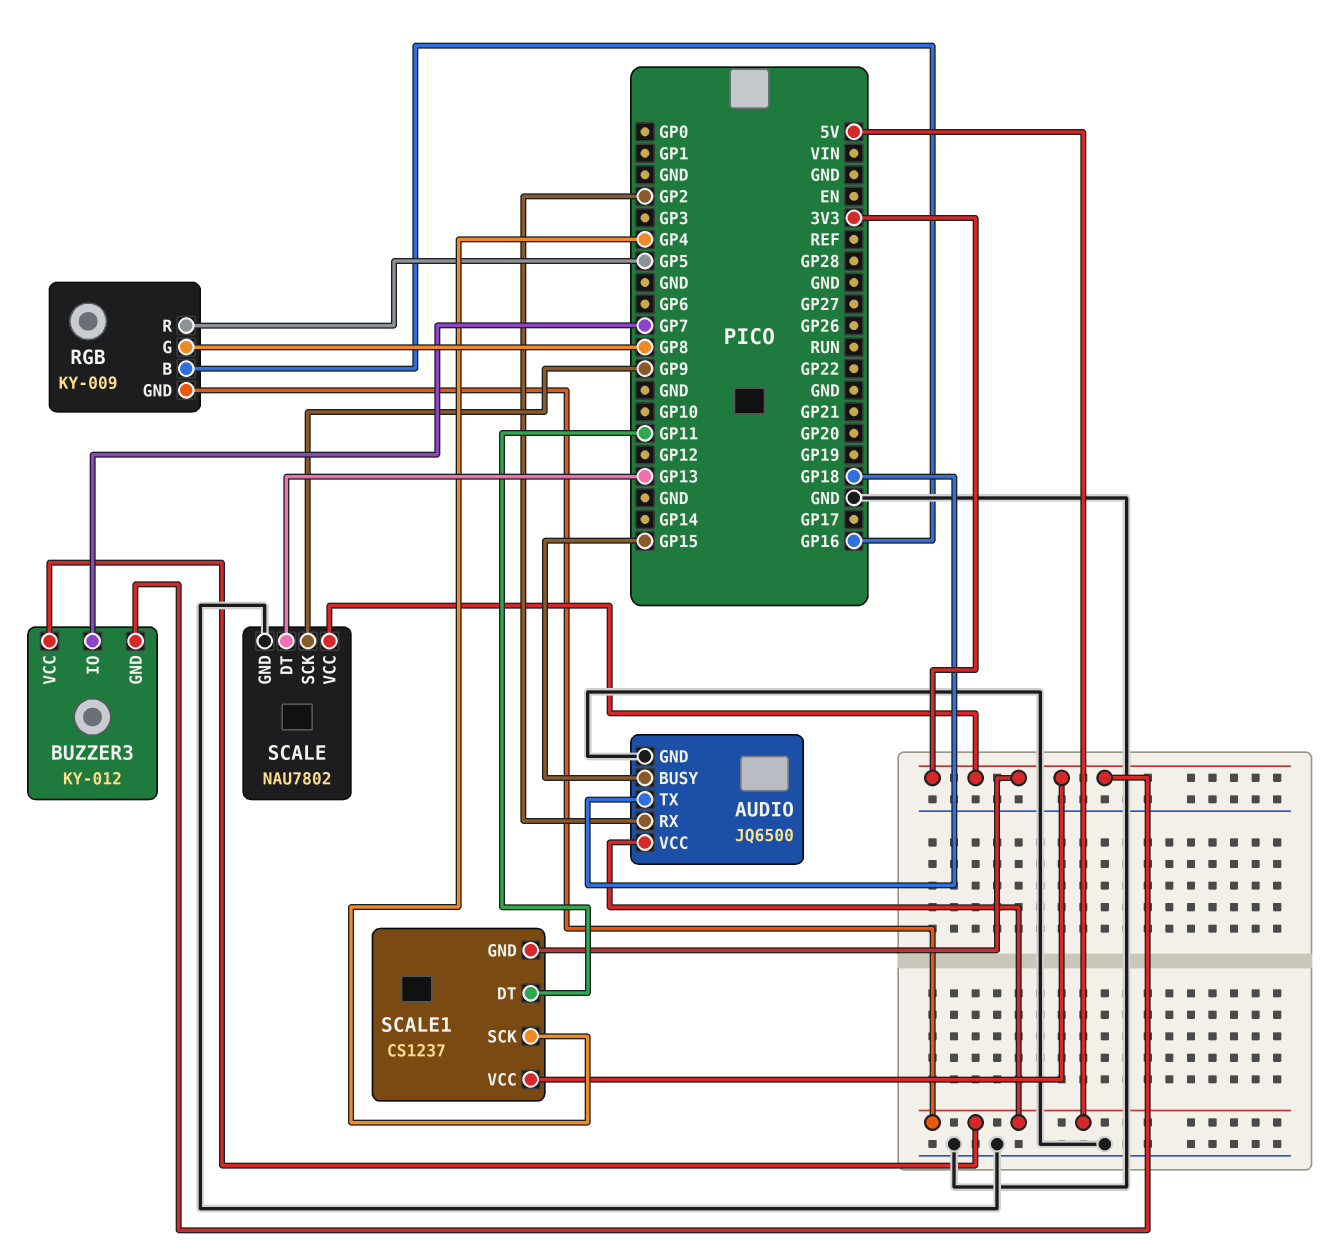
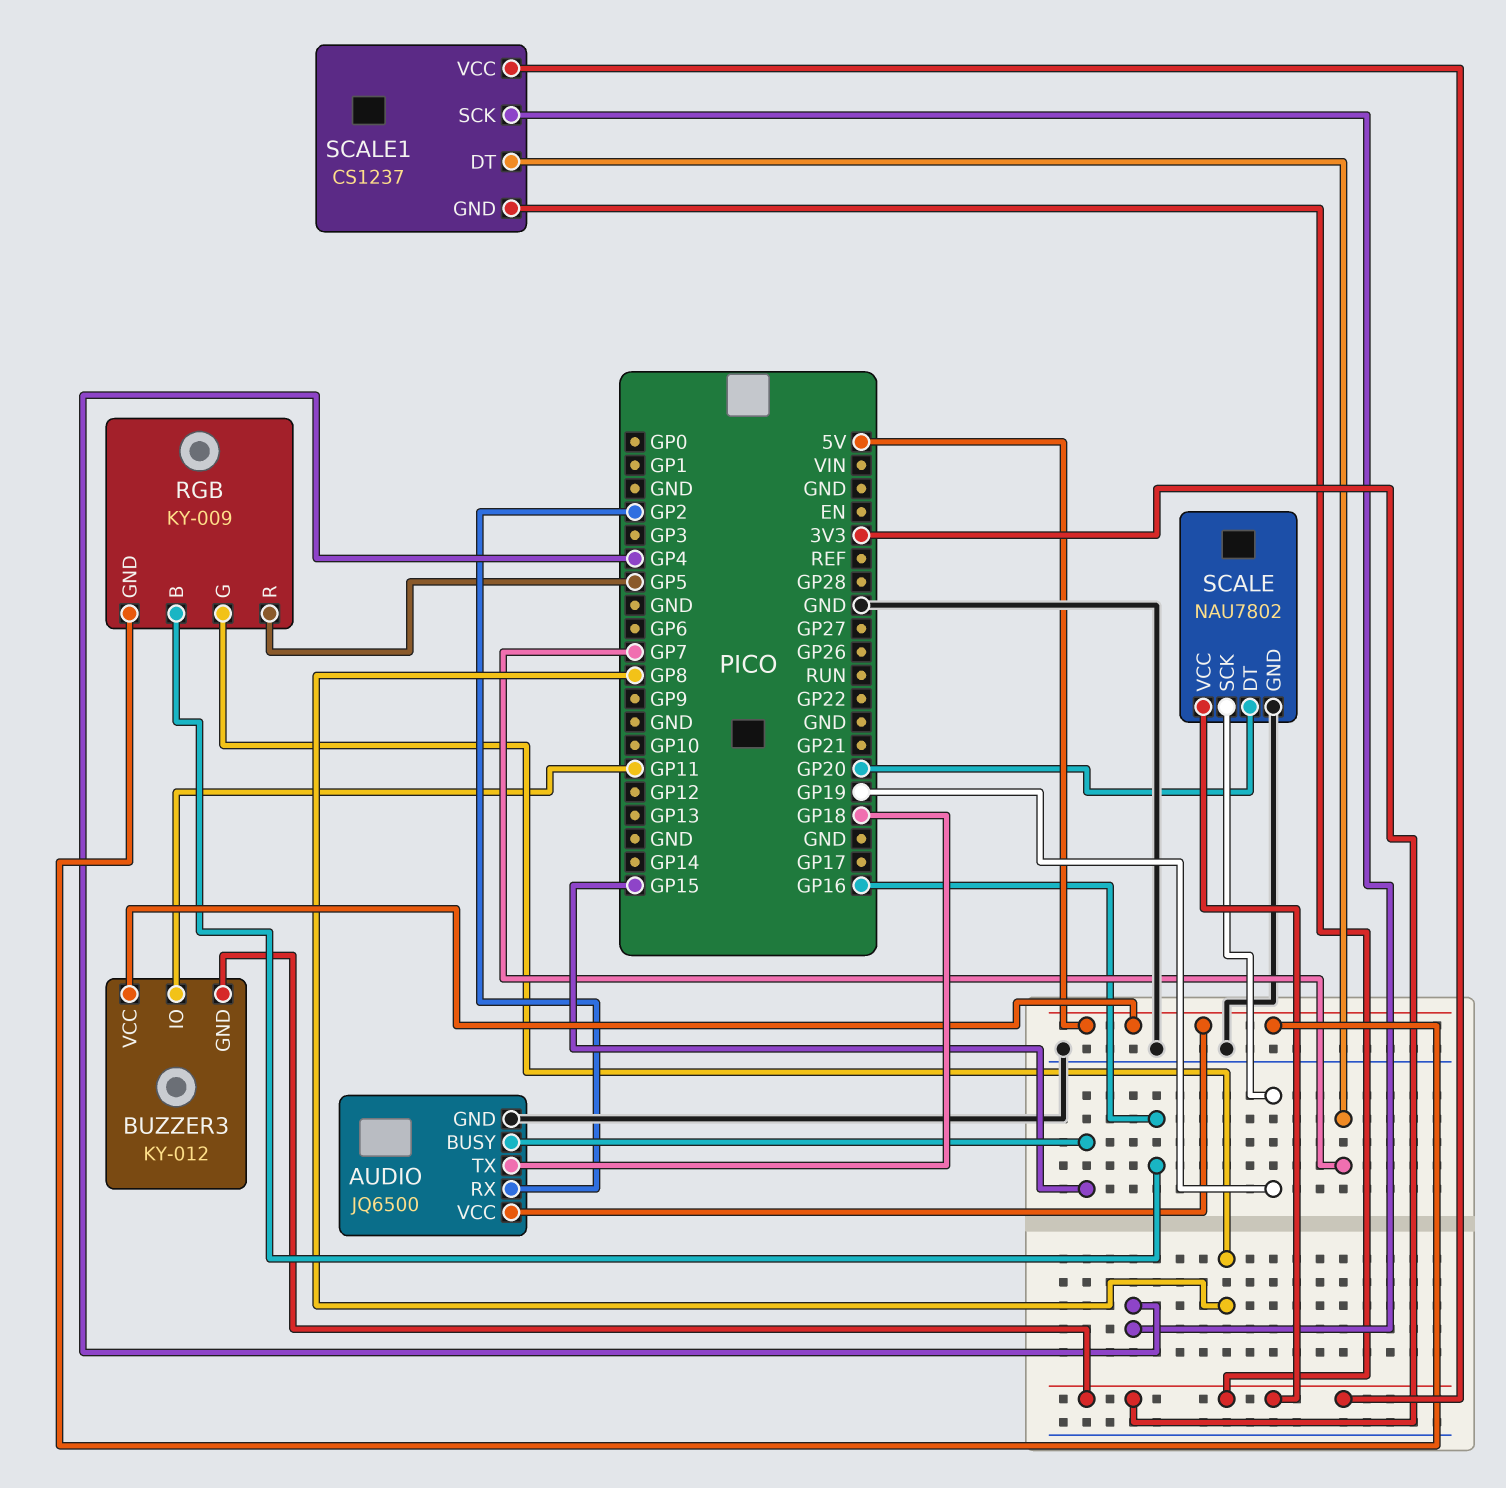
BUZZER3 pin IO: GP7 -> GP11
SCALE pin DT: GP13 -> GP20
SCALE pin SCK: GP9 -> GP19
SCALE1 pin DT: GP11 -> GP7

